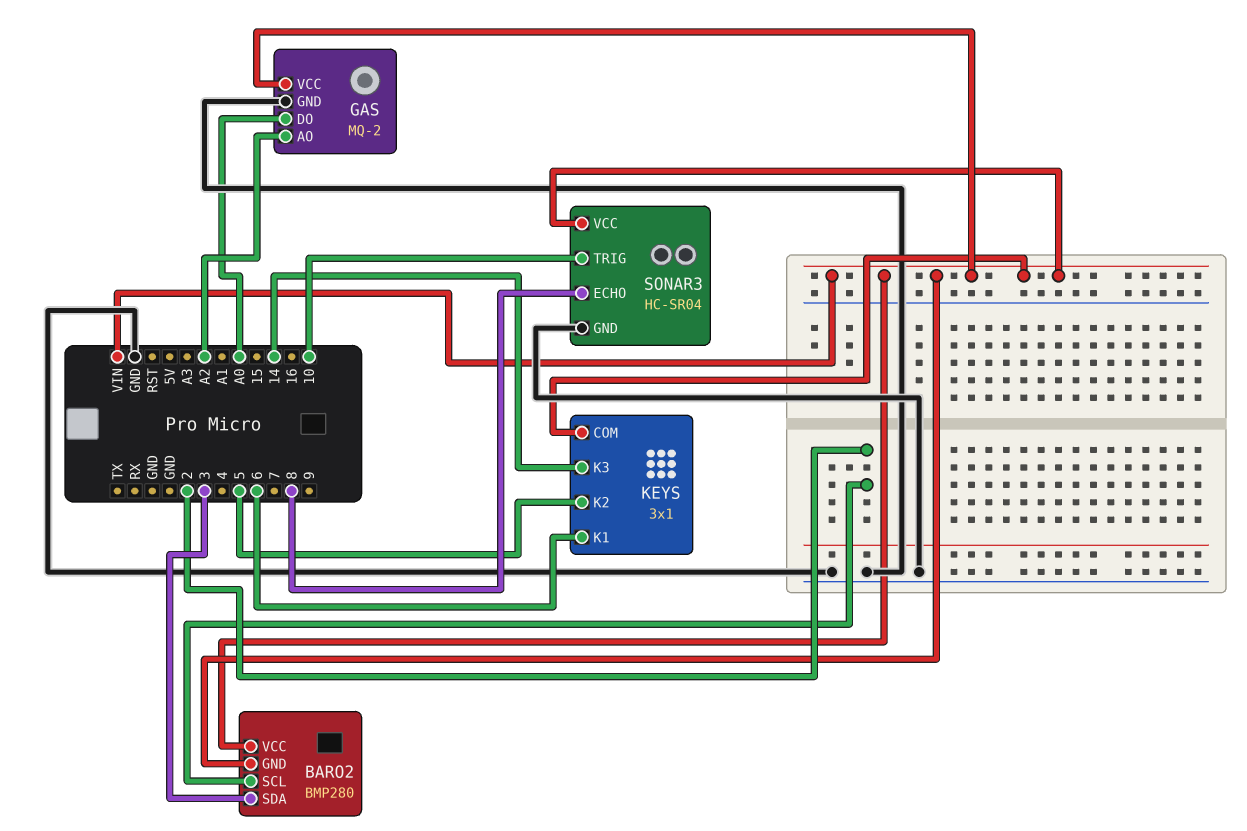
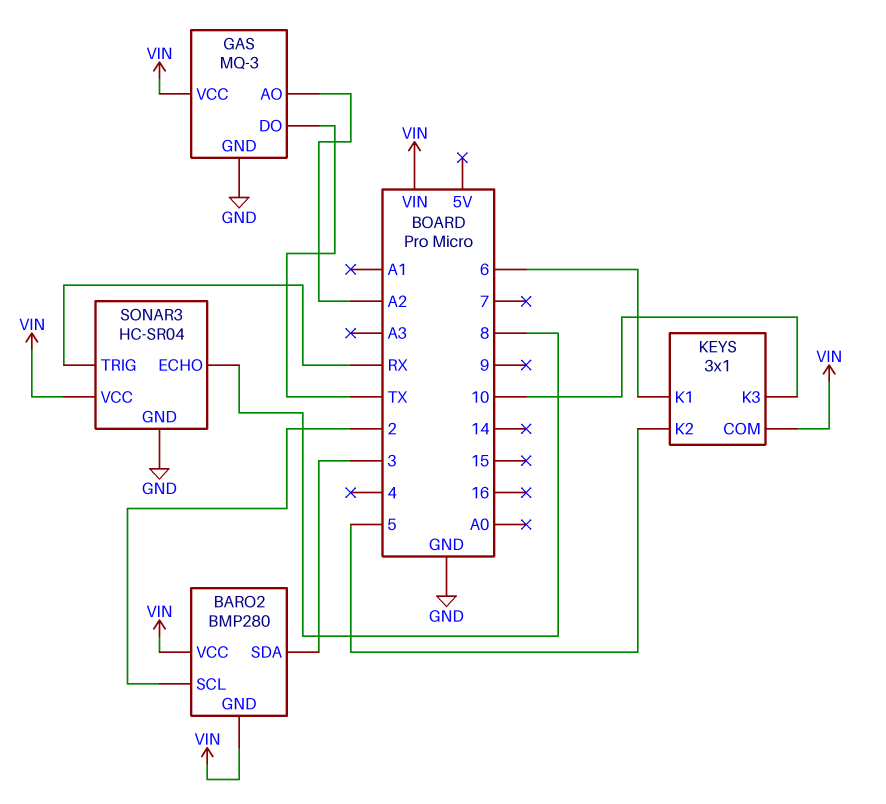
GAS: MQ-2 -> MQ-3
GAS pin DO: A0 -> TX
KEYS pin K3: 14 -> 10
SONAR3 pin TRIG: 10 -> RX

